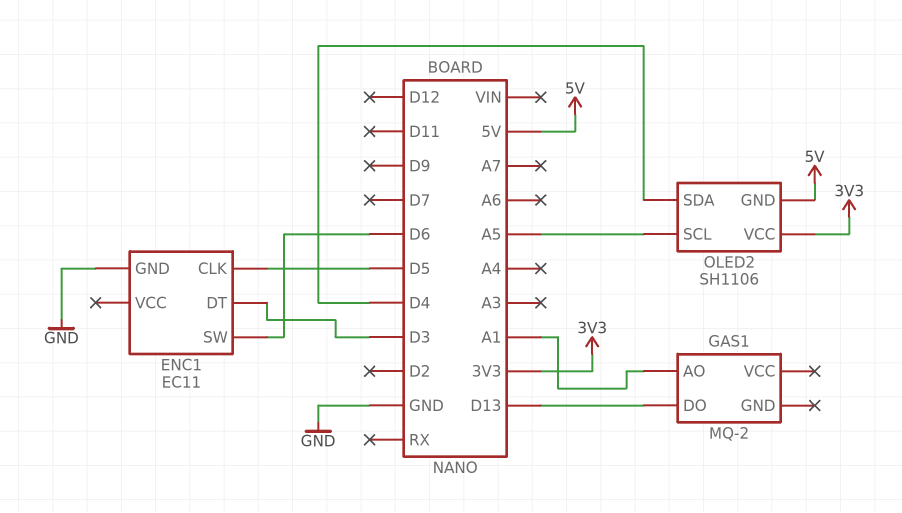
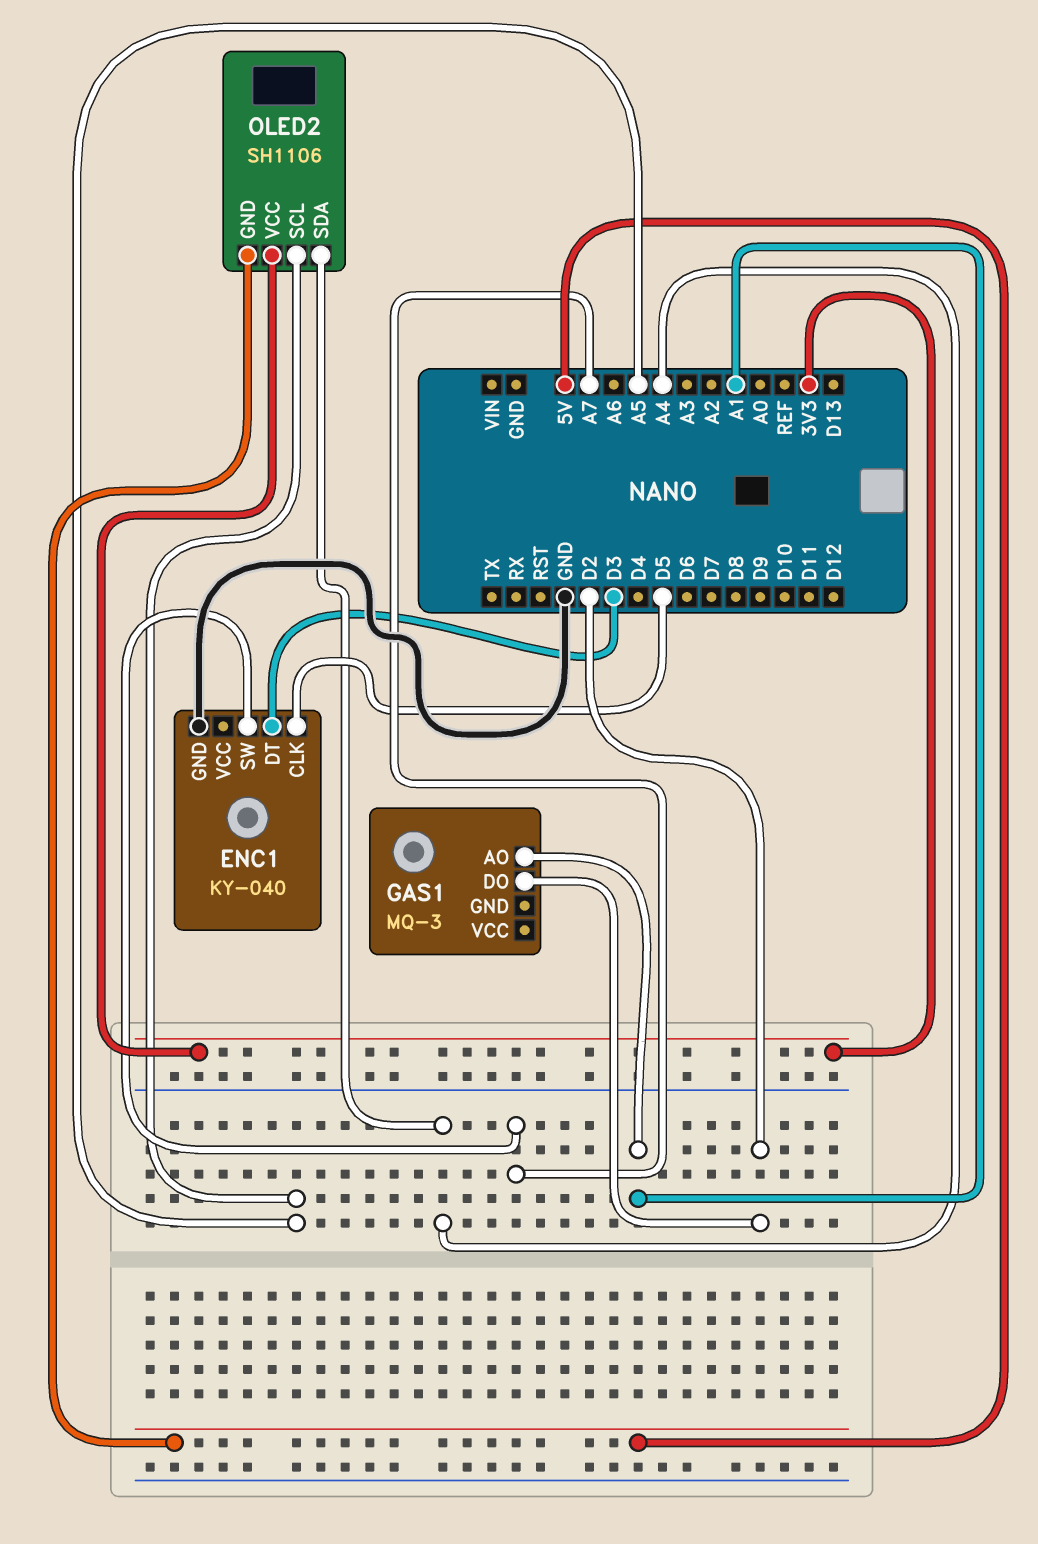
ENC1: EC11 -> KY-040
ENC1 pin SW: D6 -> A7
GAS1: MQ-2 -> MQ-3
GAS1 pin DO: D13 -> D2
OLED2 pin SDA: D4 -> A4

